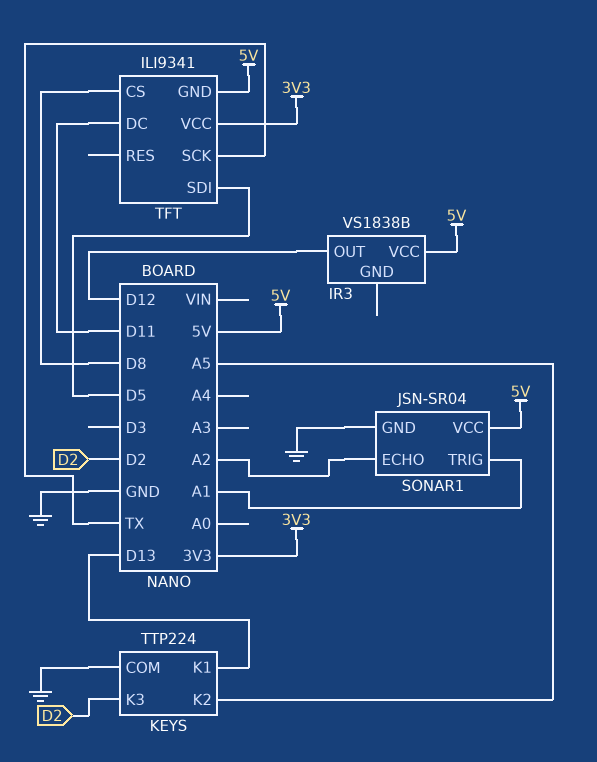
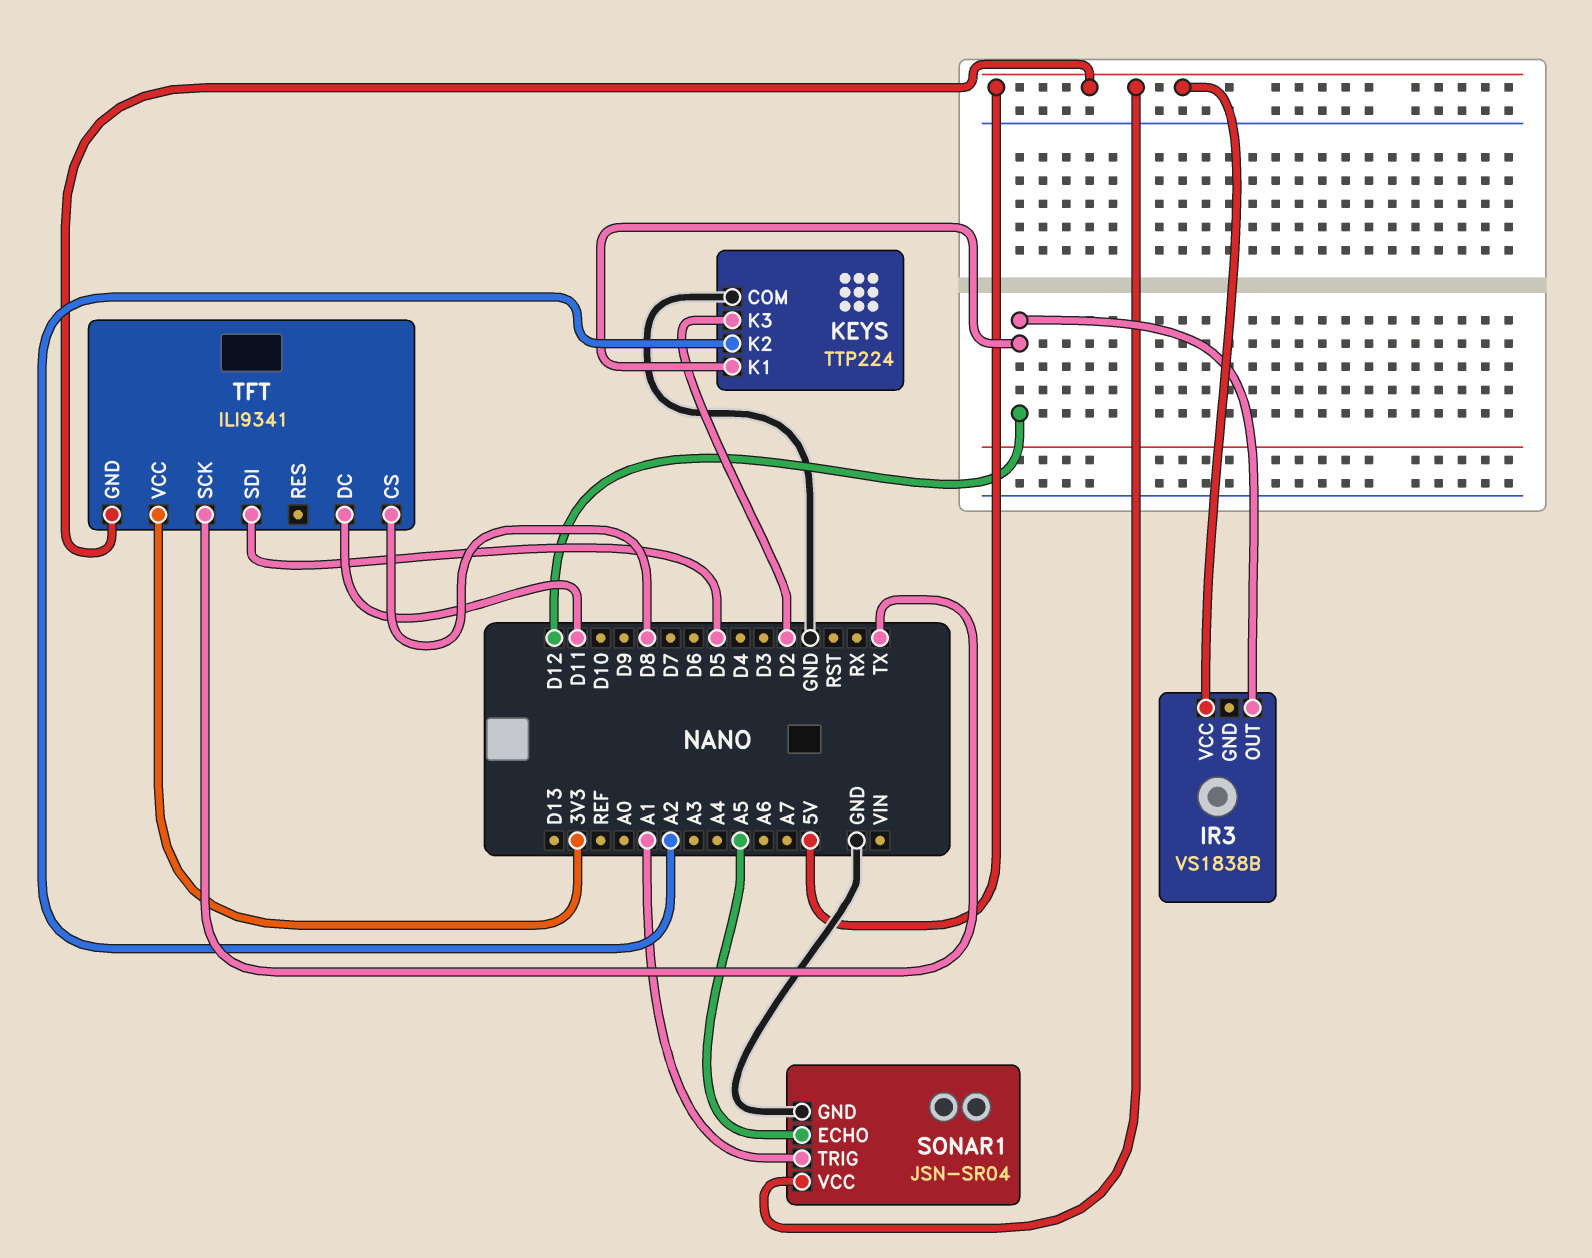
KEYS pin K1: D13 -> D12
KEYS pin K2: A5 -> A2
SONAR1 pin ECHO: A2 -> A5

